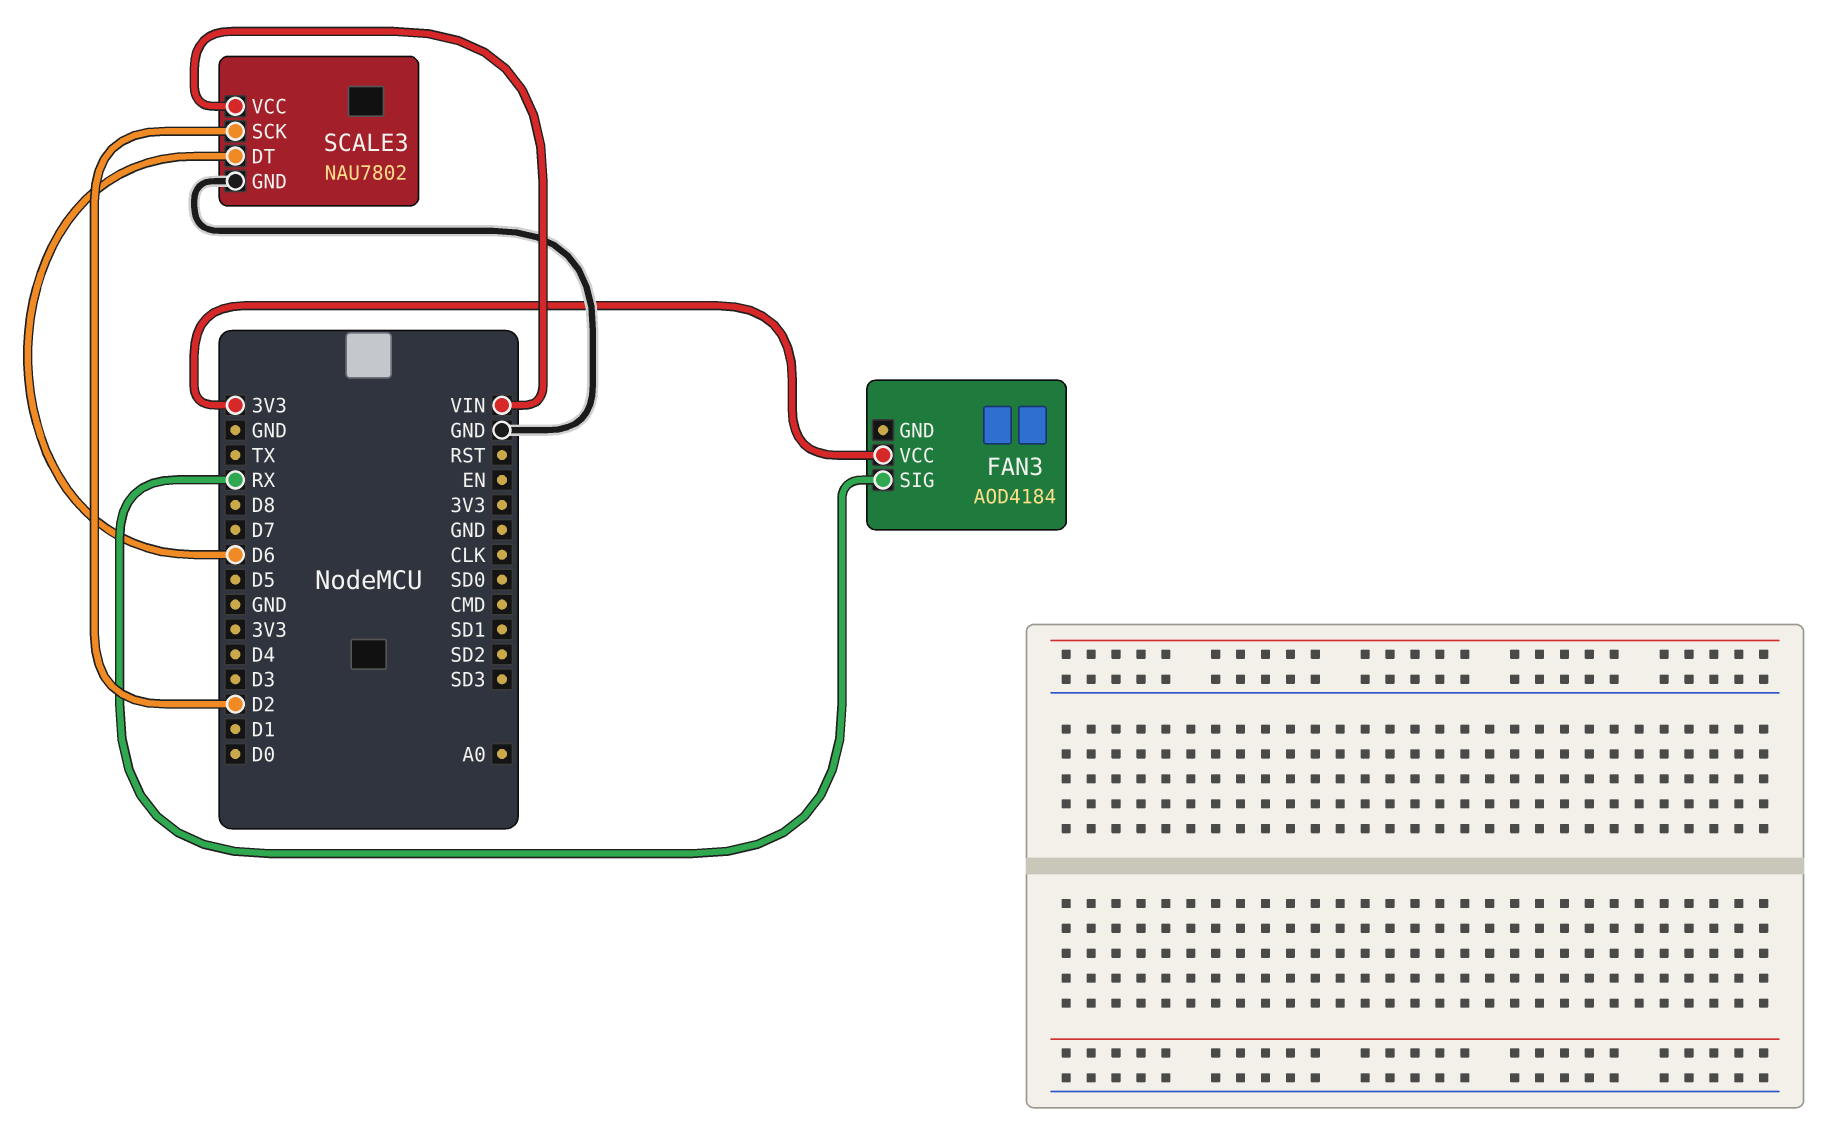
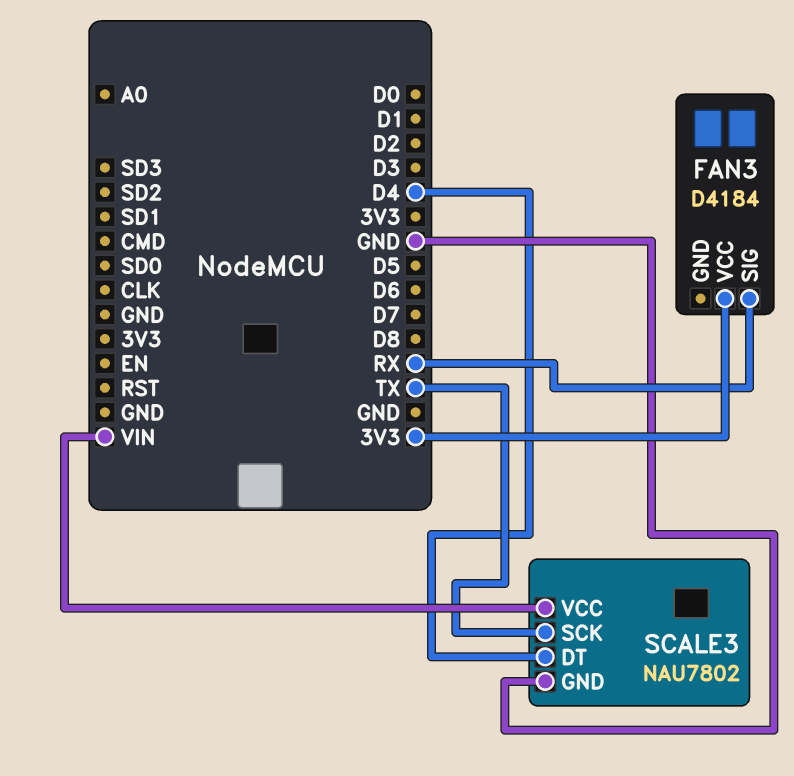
FAN3: AOD4184 -> D4184
SCALE3 pin DT: D6 -> D4
SCALE3 pin SCK: D2 -> TX

